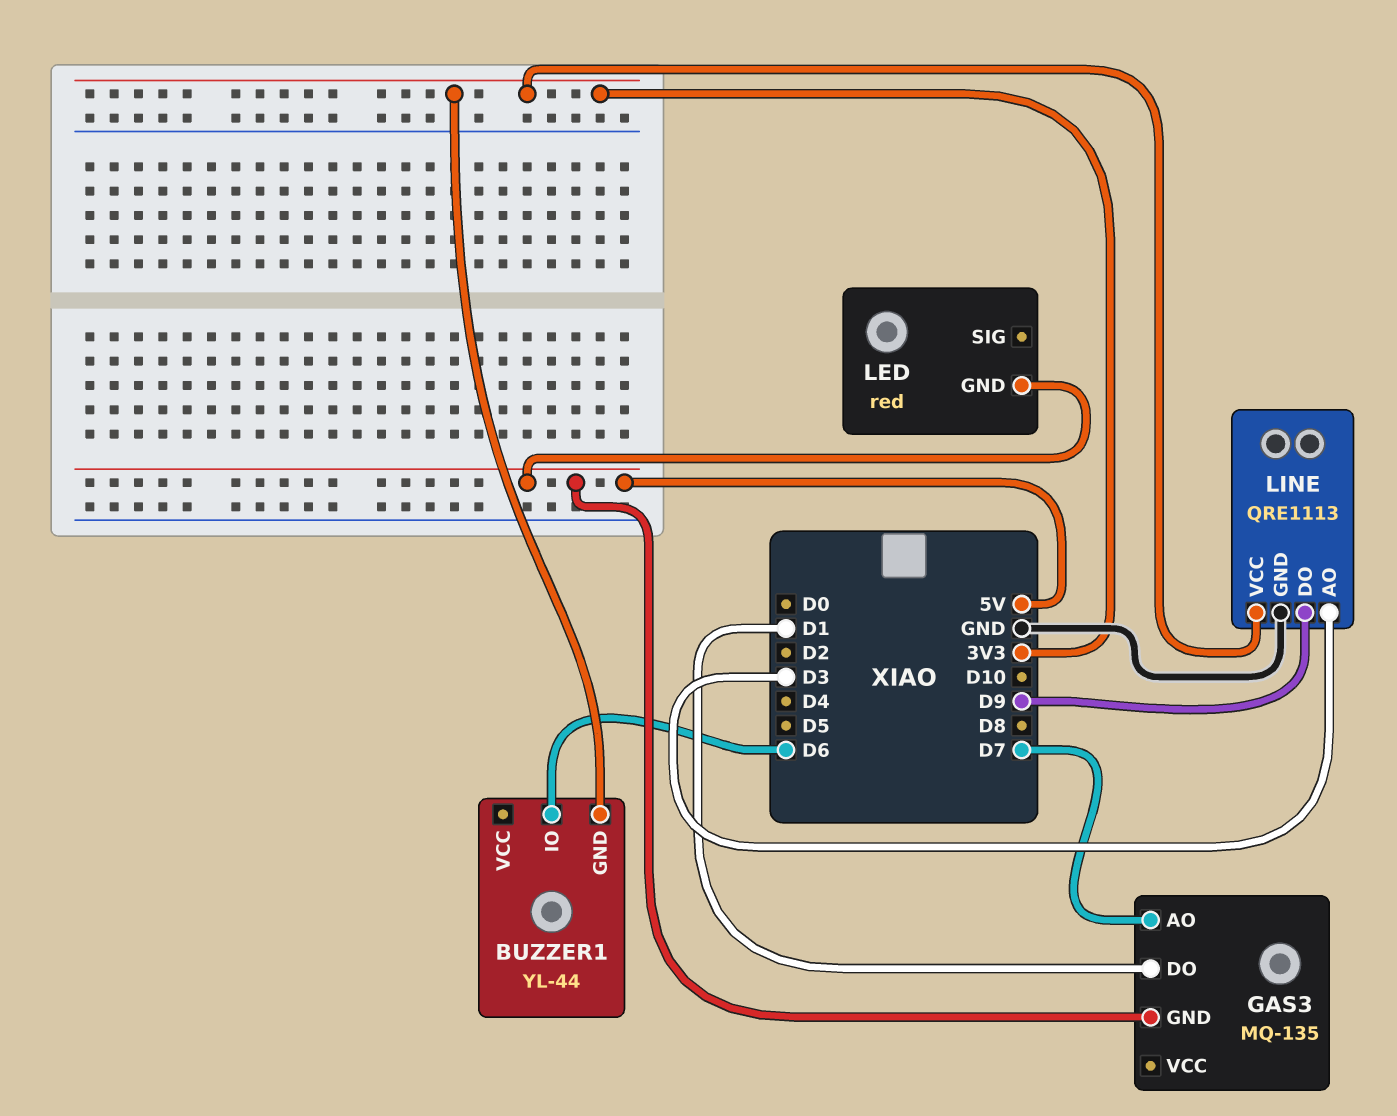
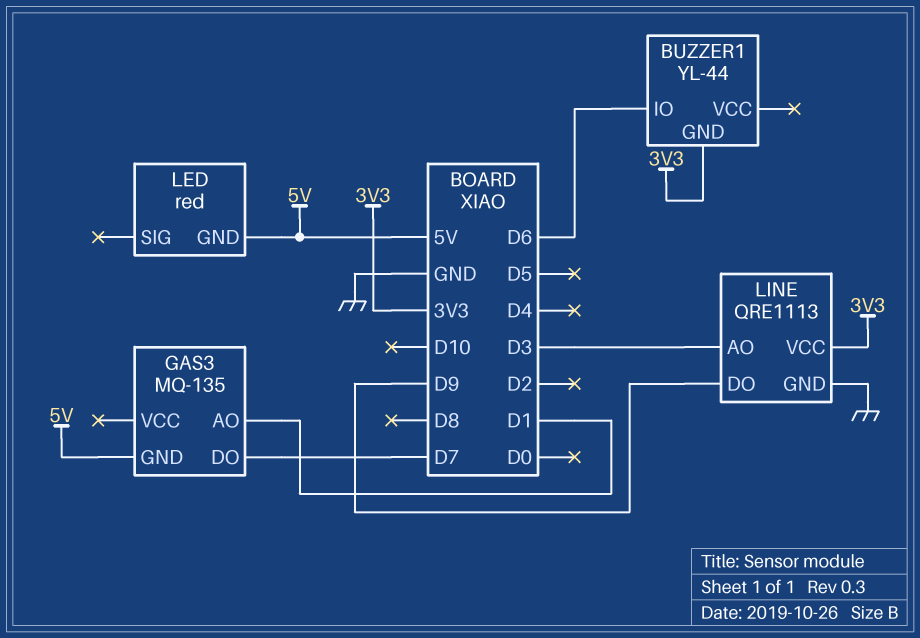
GAS3 pin AO: D7 -> D1
GAS3 pin DO: D1 -> D7

